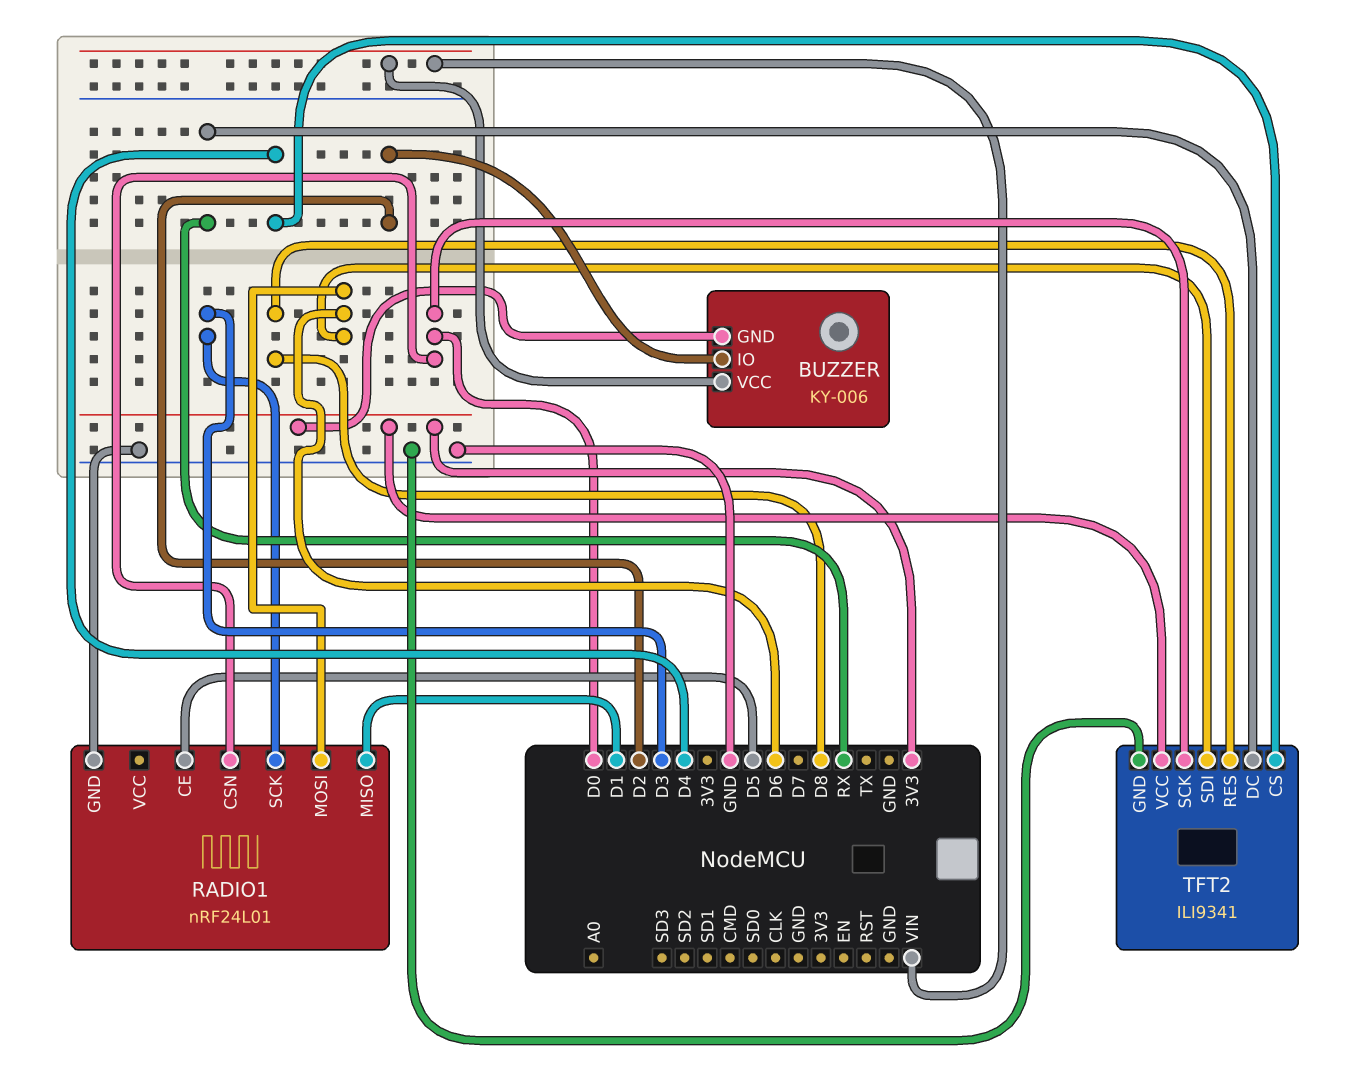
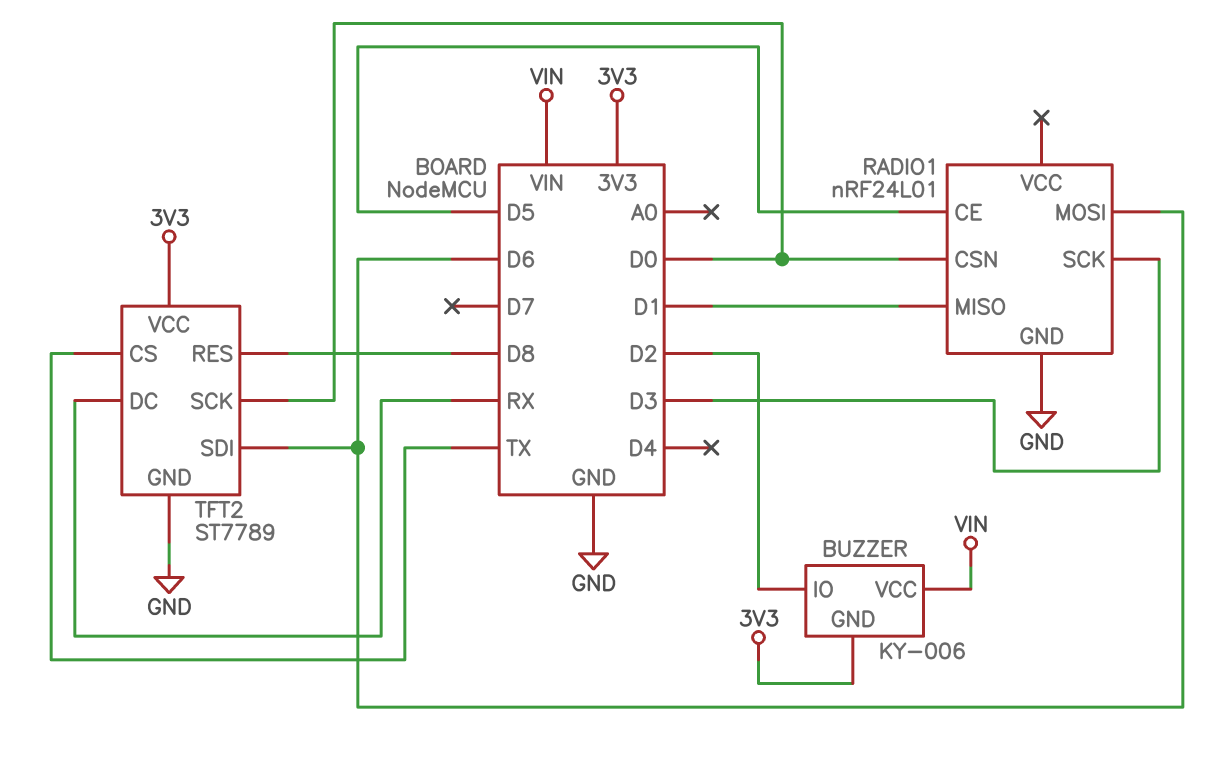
TFT2: ILI9341 -> ST7789
TFT2 pin CS: D4 -> TX

